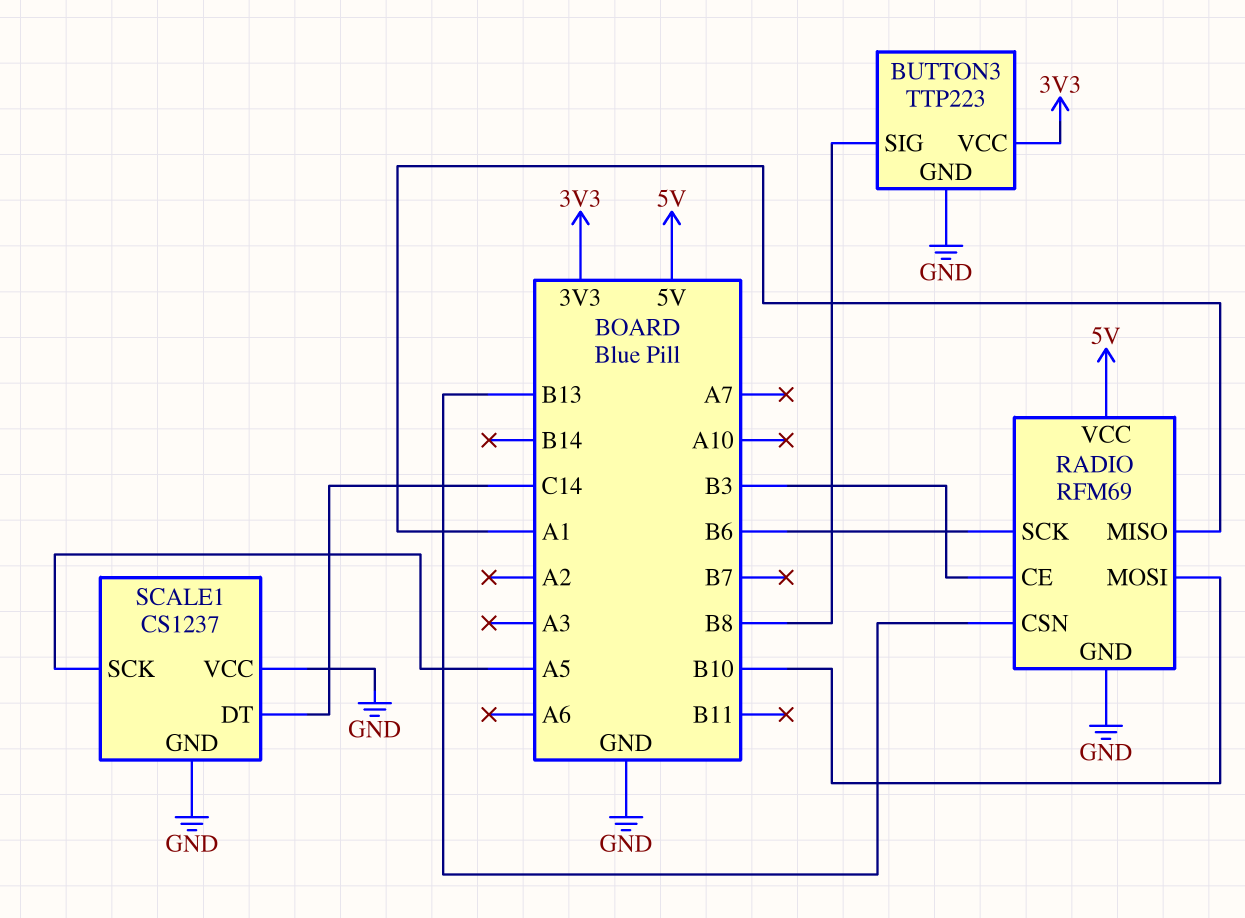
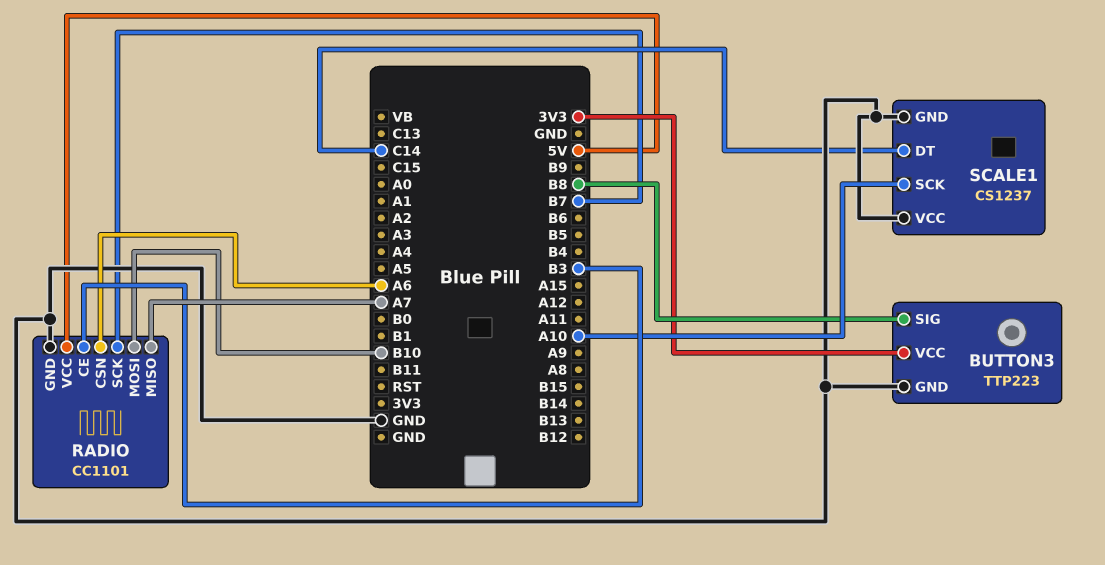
RADIO: RFM69 -> CC1101
RADIO pin CSN: B13 -> A6
RADIO pin MISO: A1 -> A7
RADIO pin SCK: B6 -> B7
SCALE1 pin SCK: A5 -> A10

